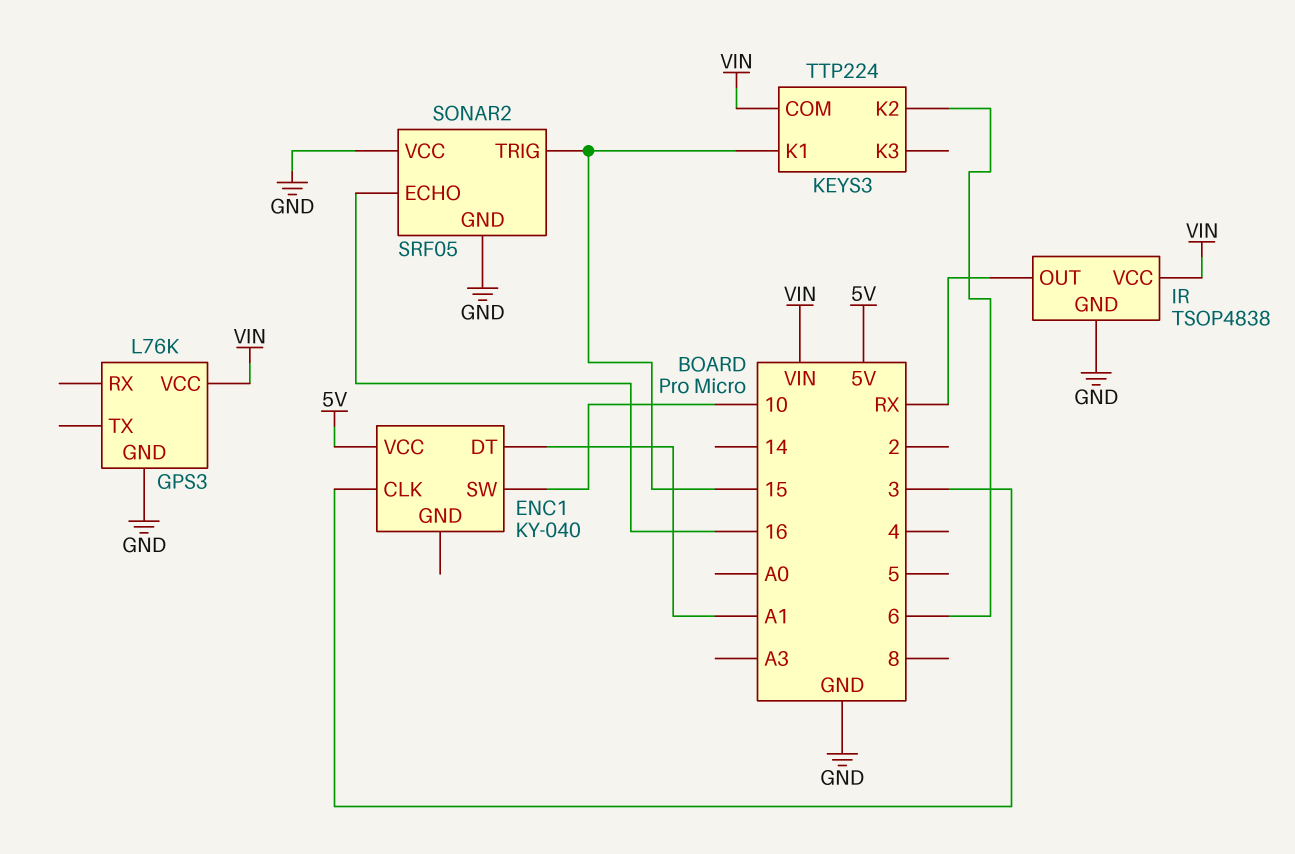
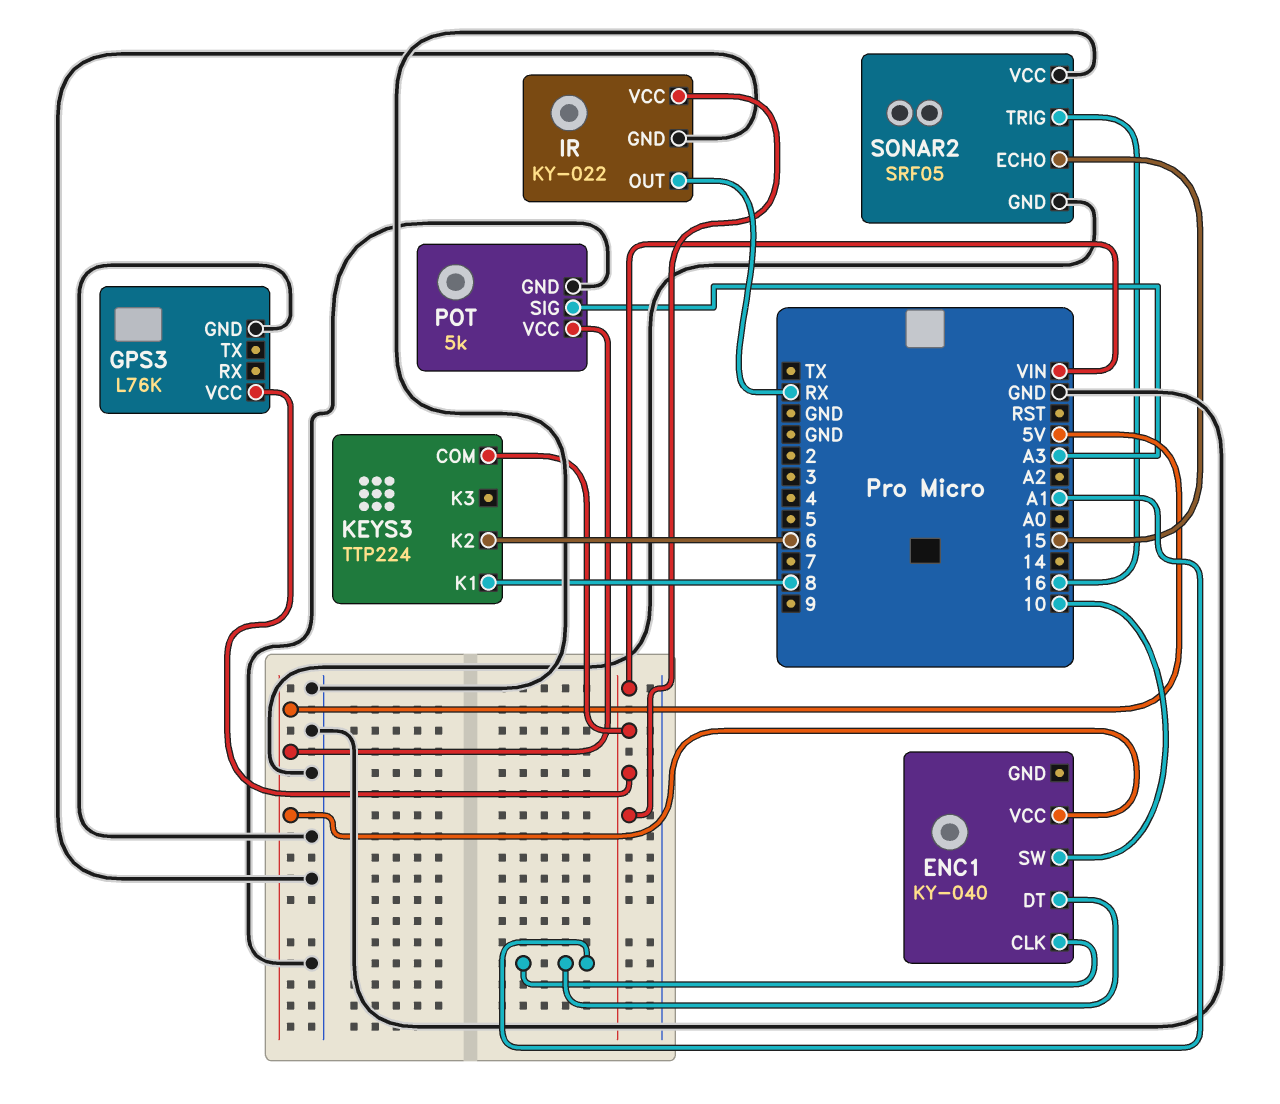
ENC1 pin CLK: 3 -> A1
IR: TSOP4838 -> KY-022
KEYS3 pin K1: 15 -> 8
POT: none -> 5k
POT pin GND: none -> GND
POT pin SIG: none -> A3
POT pin VCC: none -> 5V
SONAR2 pin ECHO: 16 -> 15
SONAR2 pin TRIG: 15 -> 16

